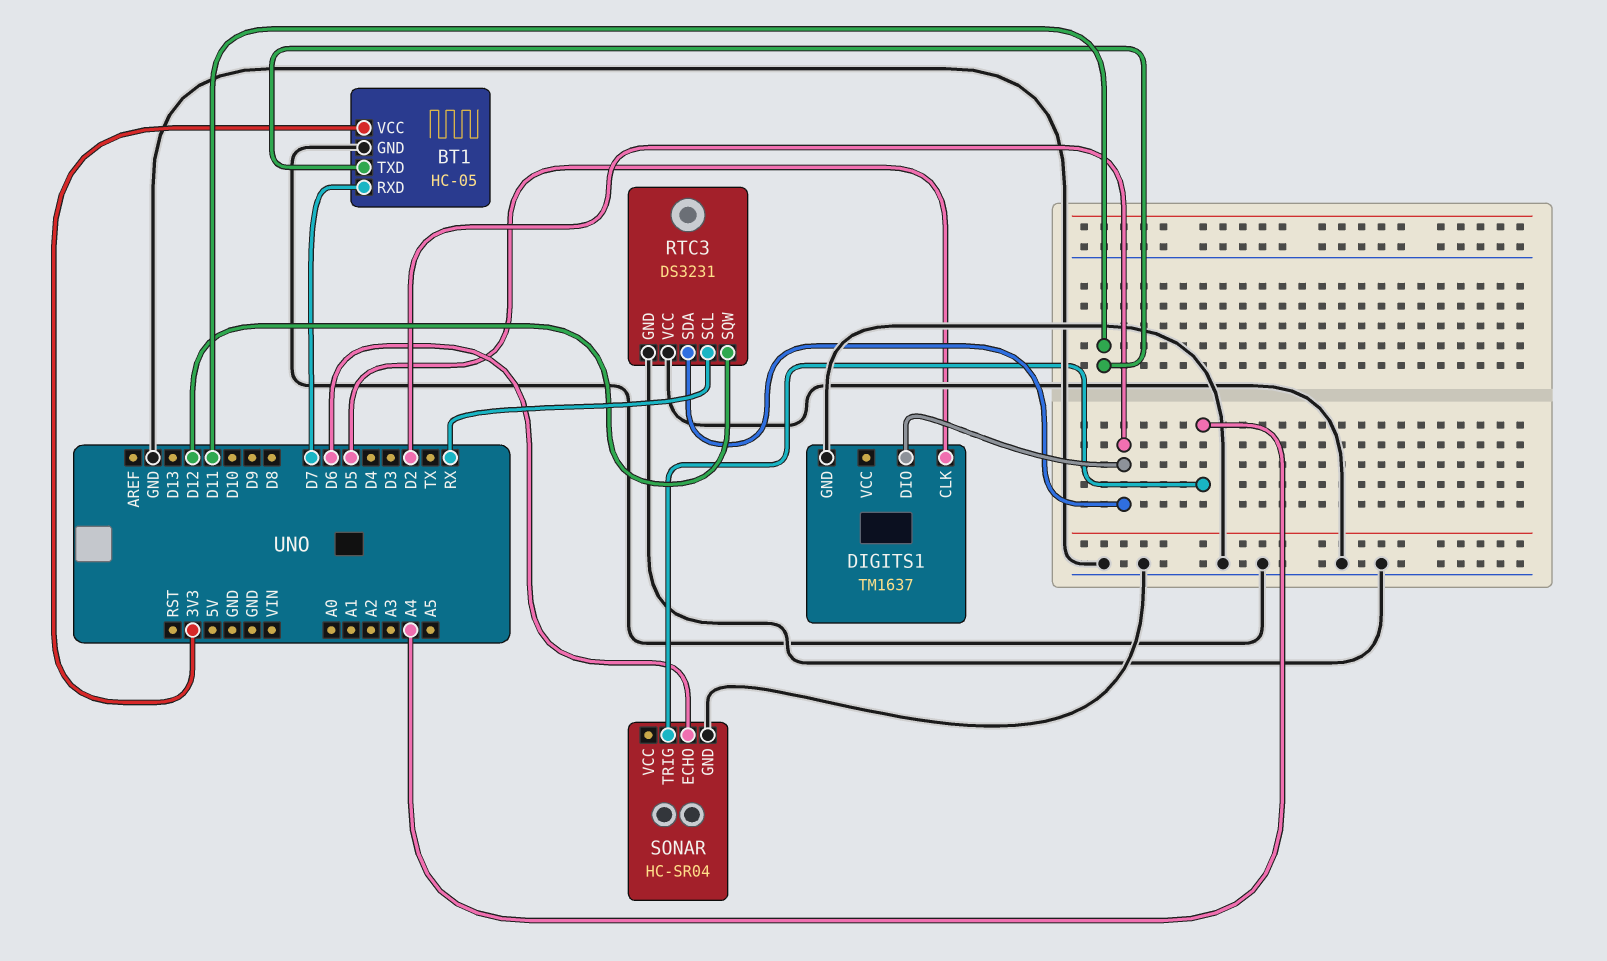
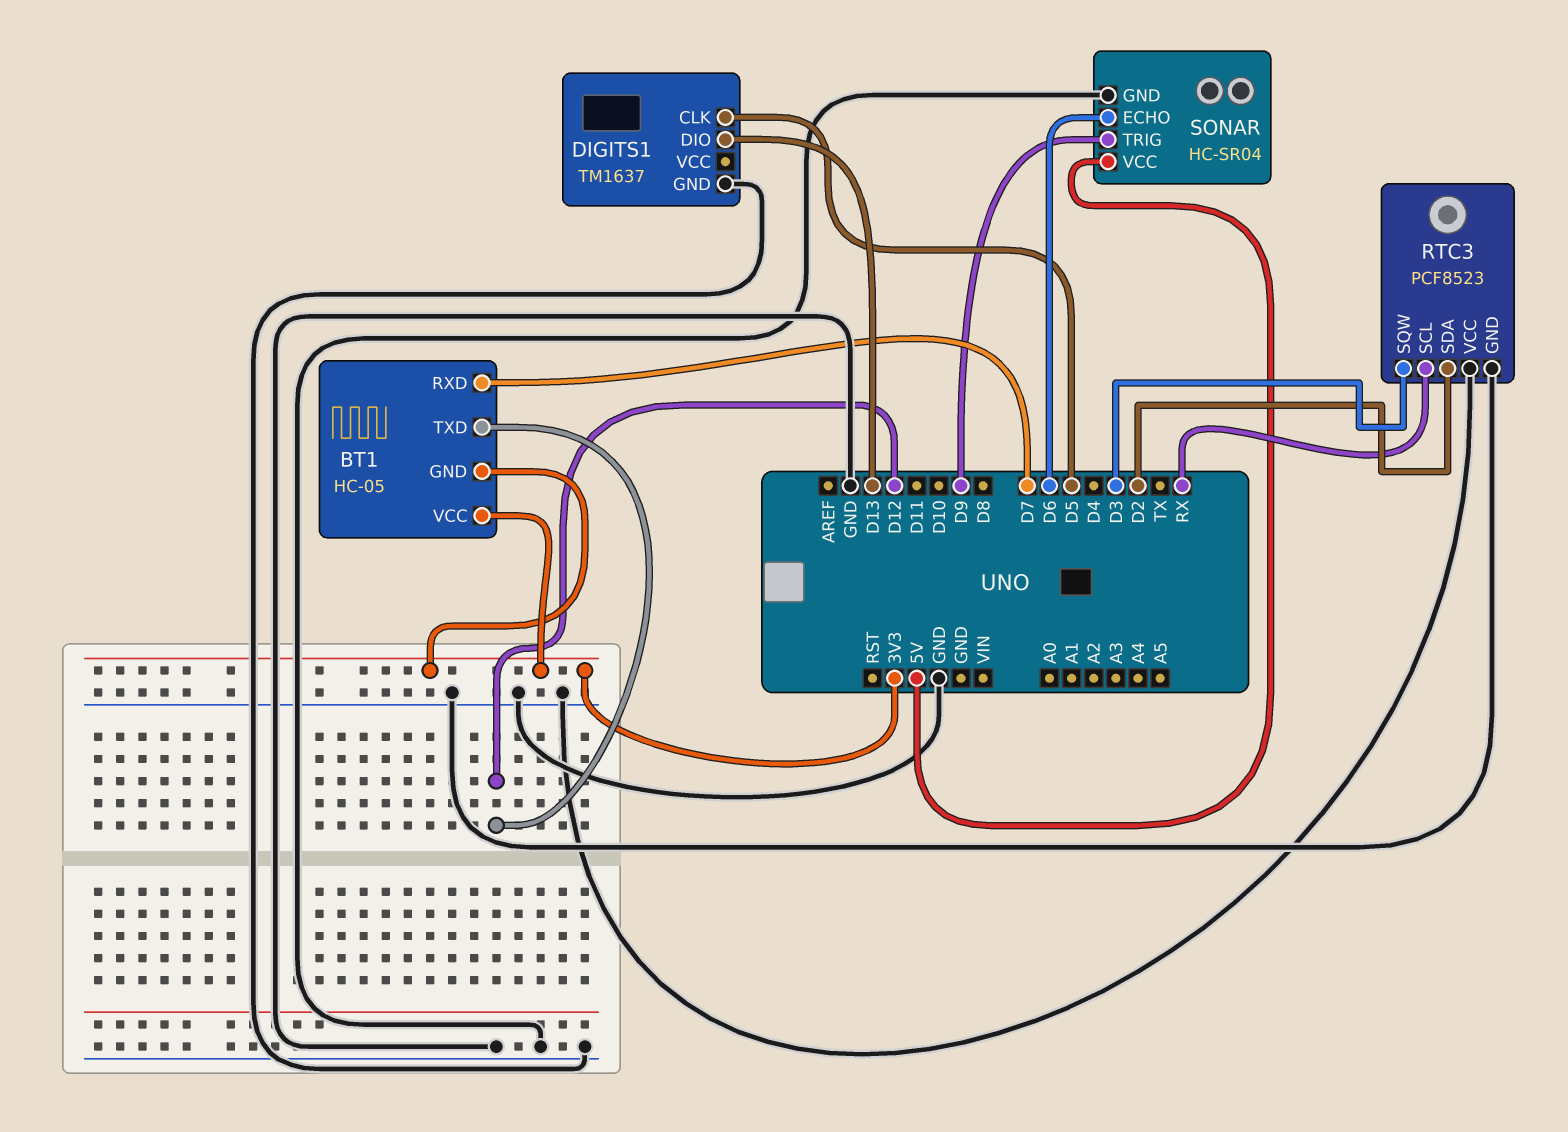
BT1 pin GND: GND -> 3V3
BT1 pin TXD: D11 -> D12
DIGITS1 pin DIO: D2 -> D13
RTC3: DS3231 -> PCF8523
RTC3 pin SQW: D12 -> D3
SONAR pin TRIG: A4 -> D9
SONAR pin VCC: none -> 5V

